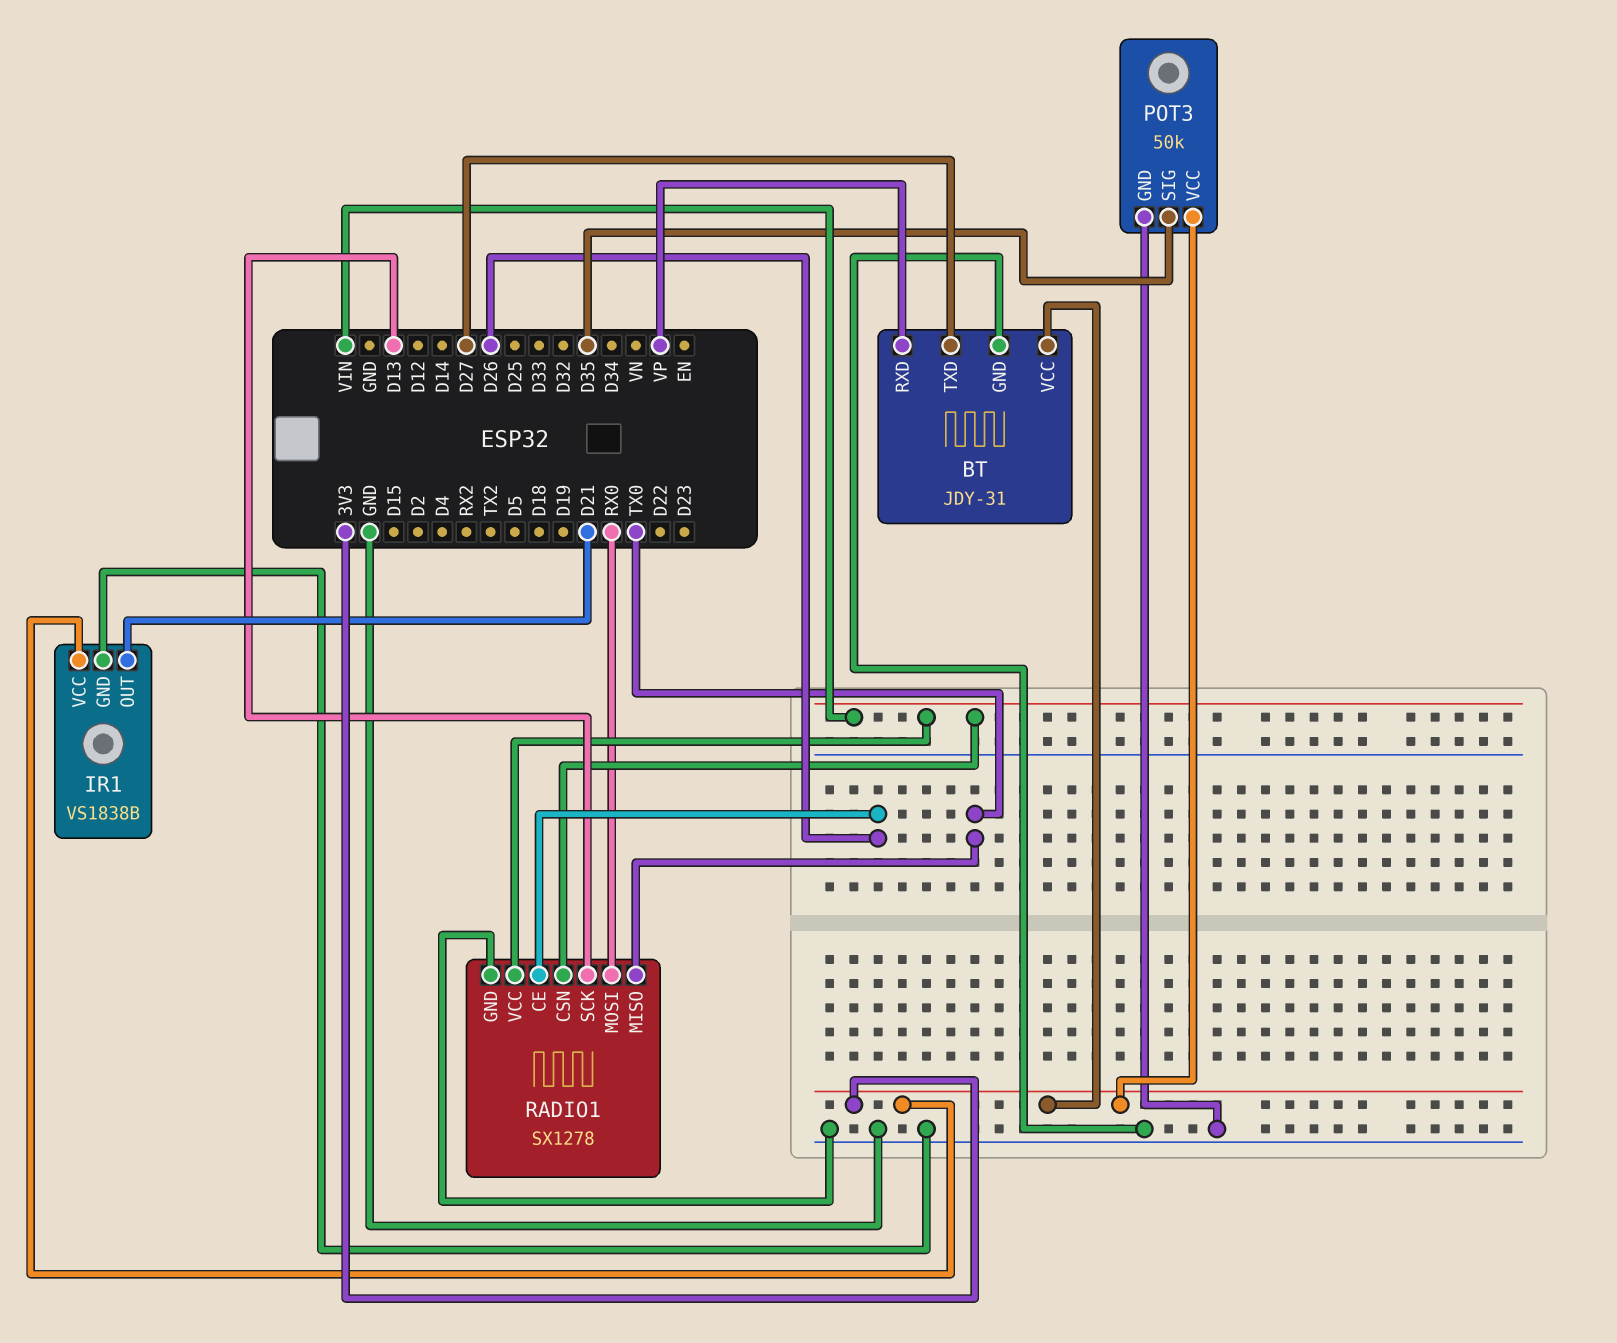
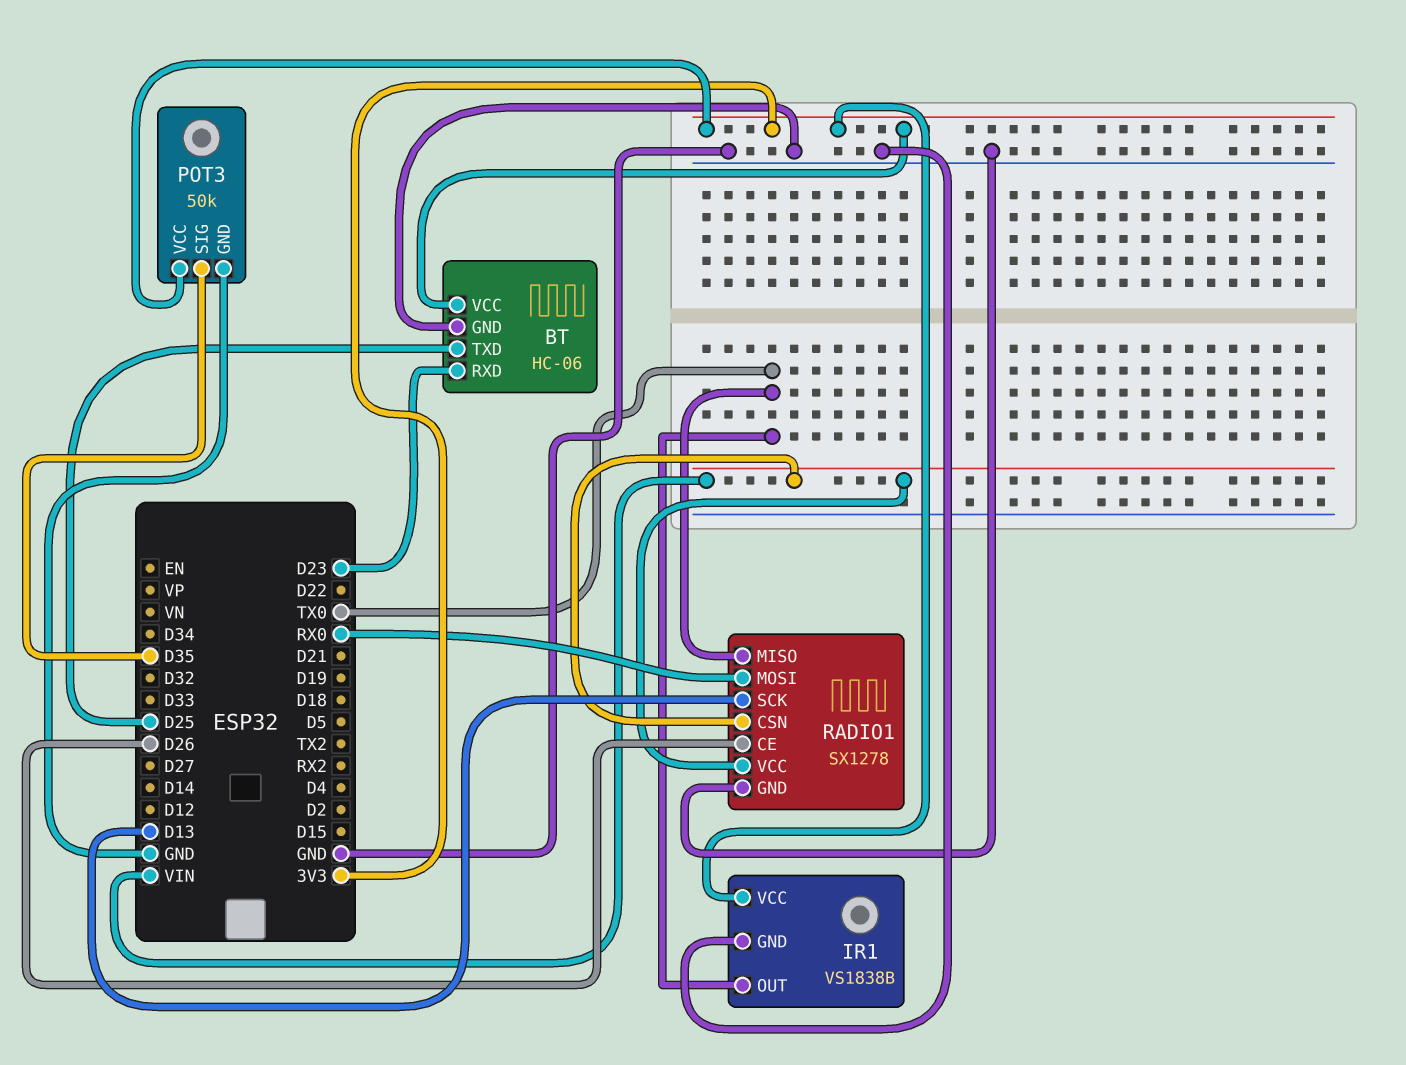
BT: JDY-31 -> HC-06
BT pin RXD: VP -> D23
BT pin TXD: D27 -> D25
IR1 pin OUT: D21 -> TX0

